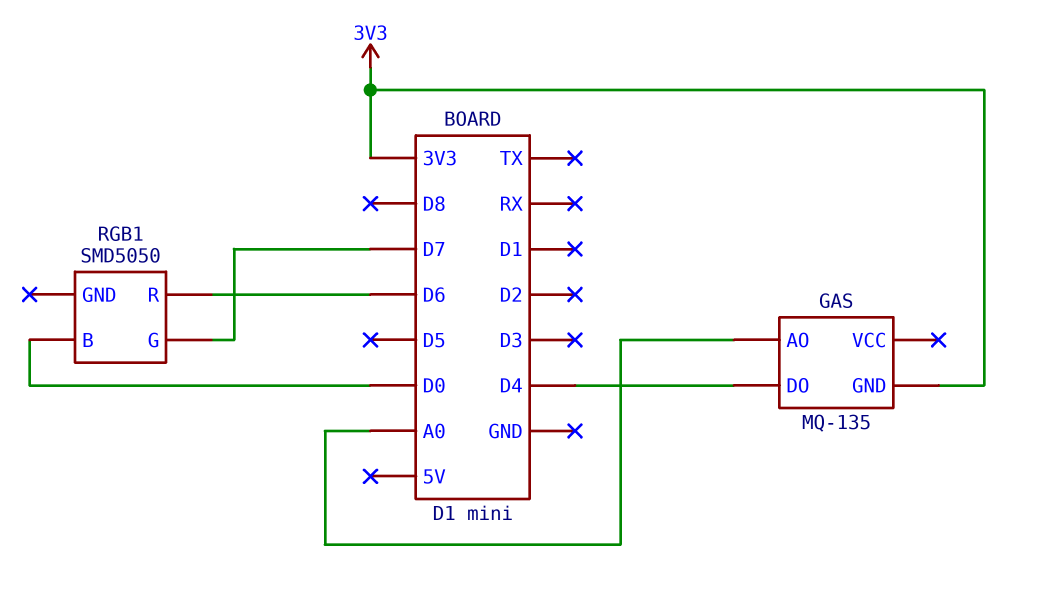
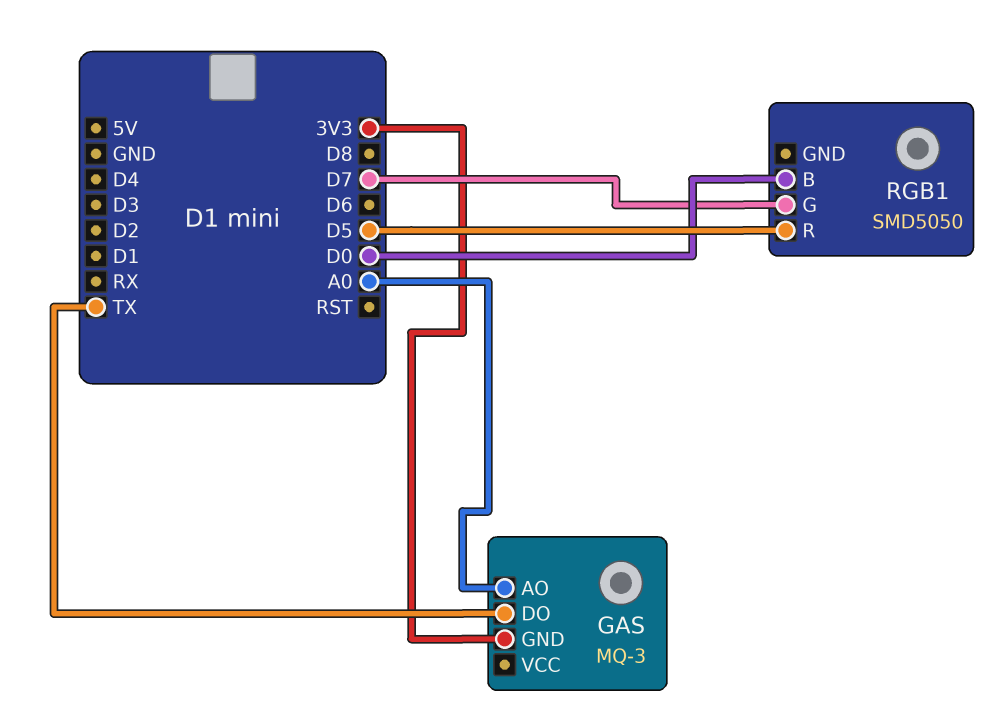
GAS: MQ-135 -> MQ-3
GAS pin DO: D4 -> TX
RGB1 pin R: D6 -> D5

